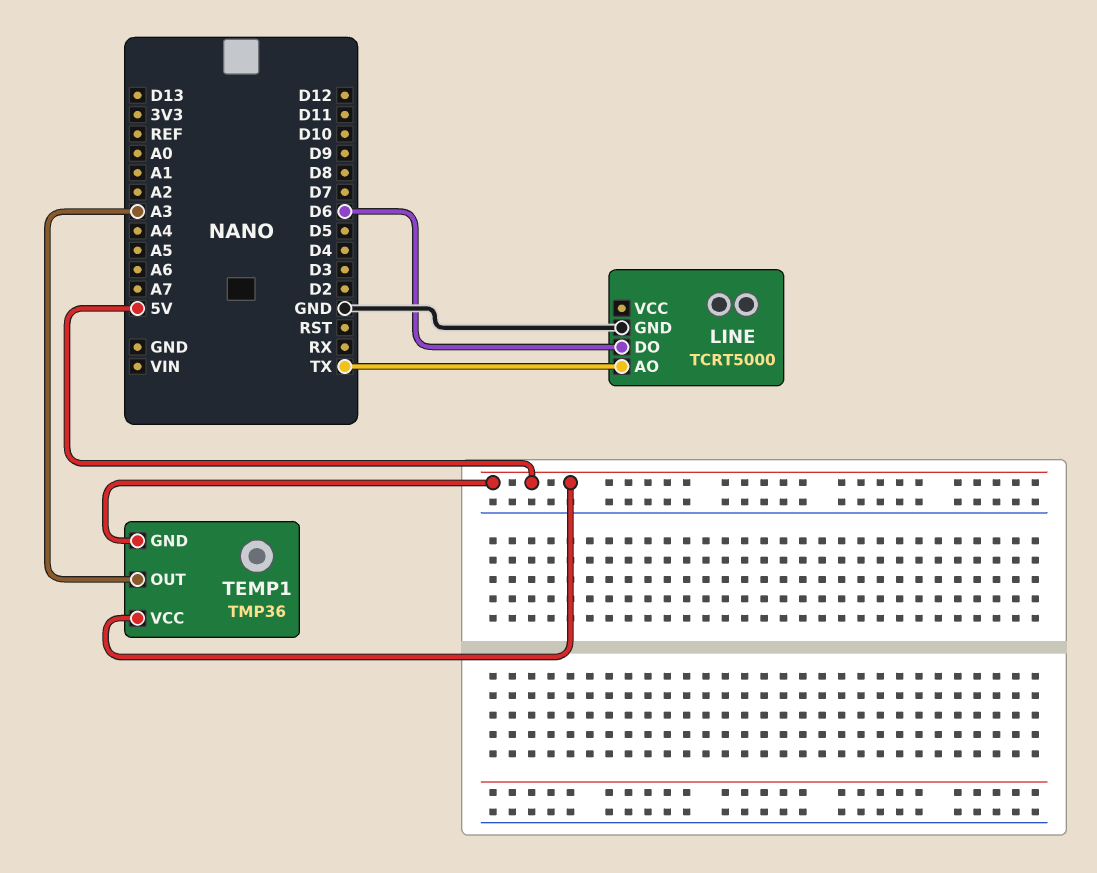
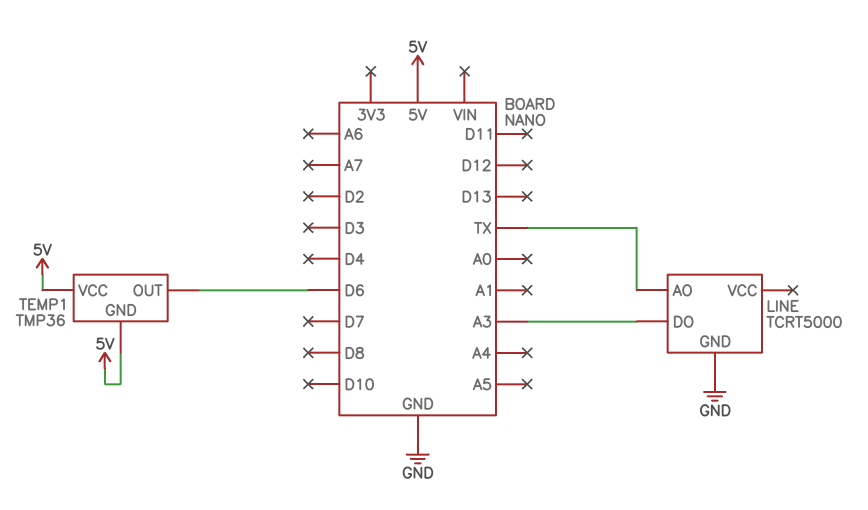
LINE pin DO: D6 -> A3
TEMP1 pin OUT: A3 -> D6

